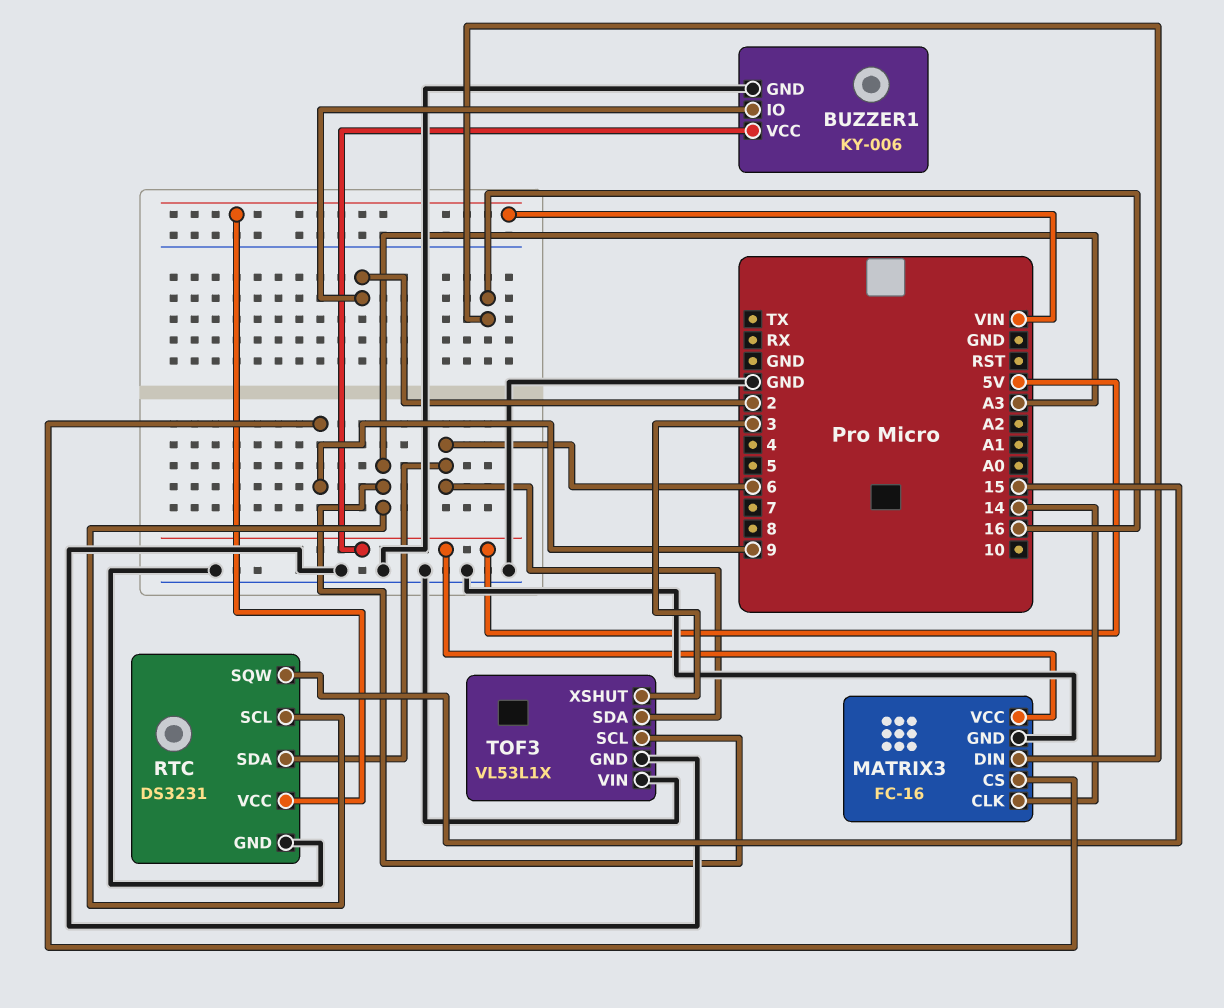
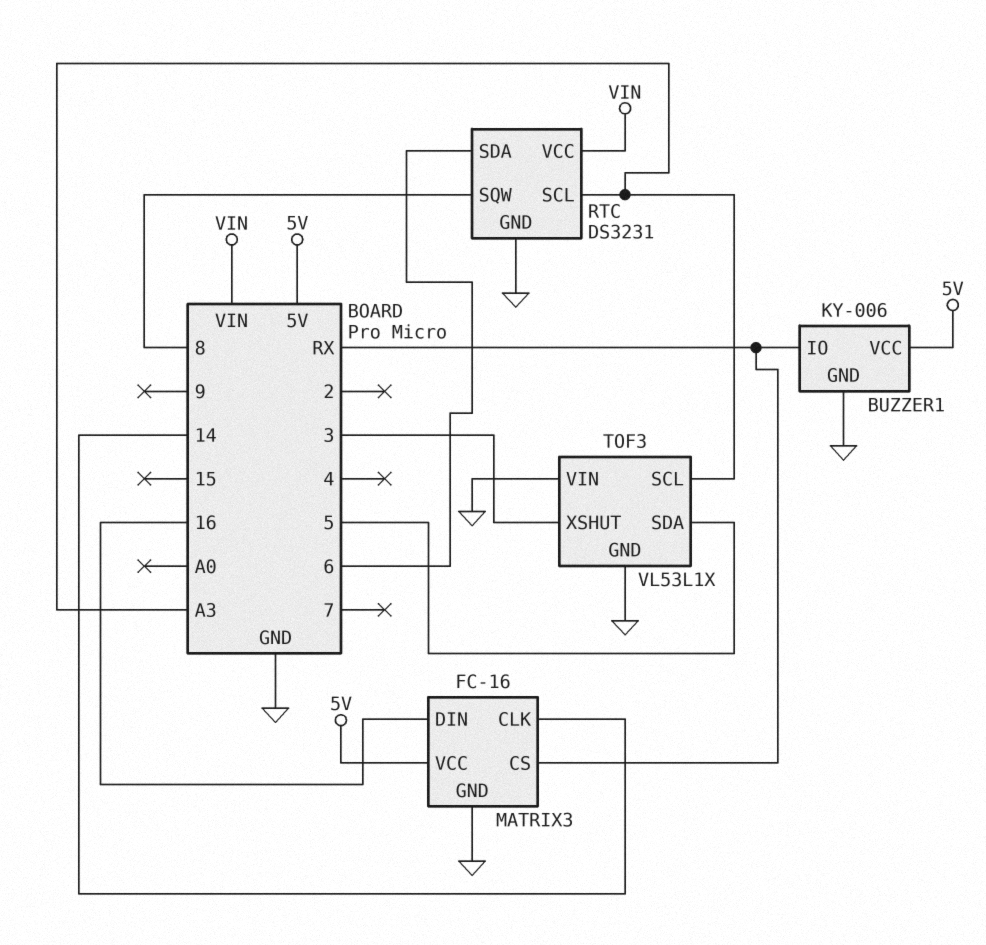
BUZZER1 pin IO: 2 -> RX
MATRIX3 pin CS: 9 -> RX
RTC pin SQW: 15 -> 8
TOF3 pin SDA: 6 -> 5

